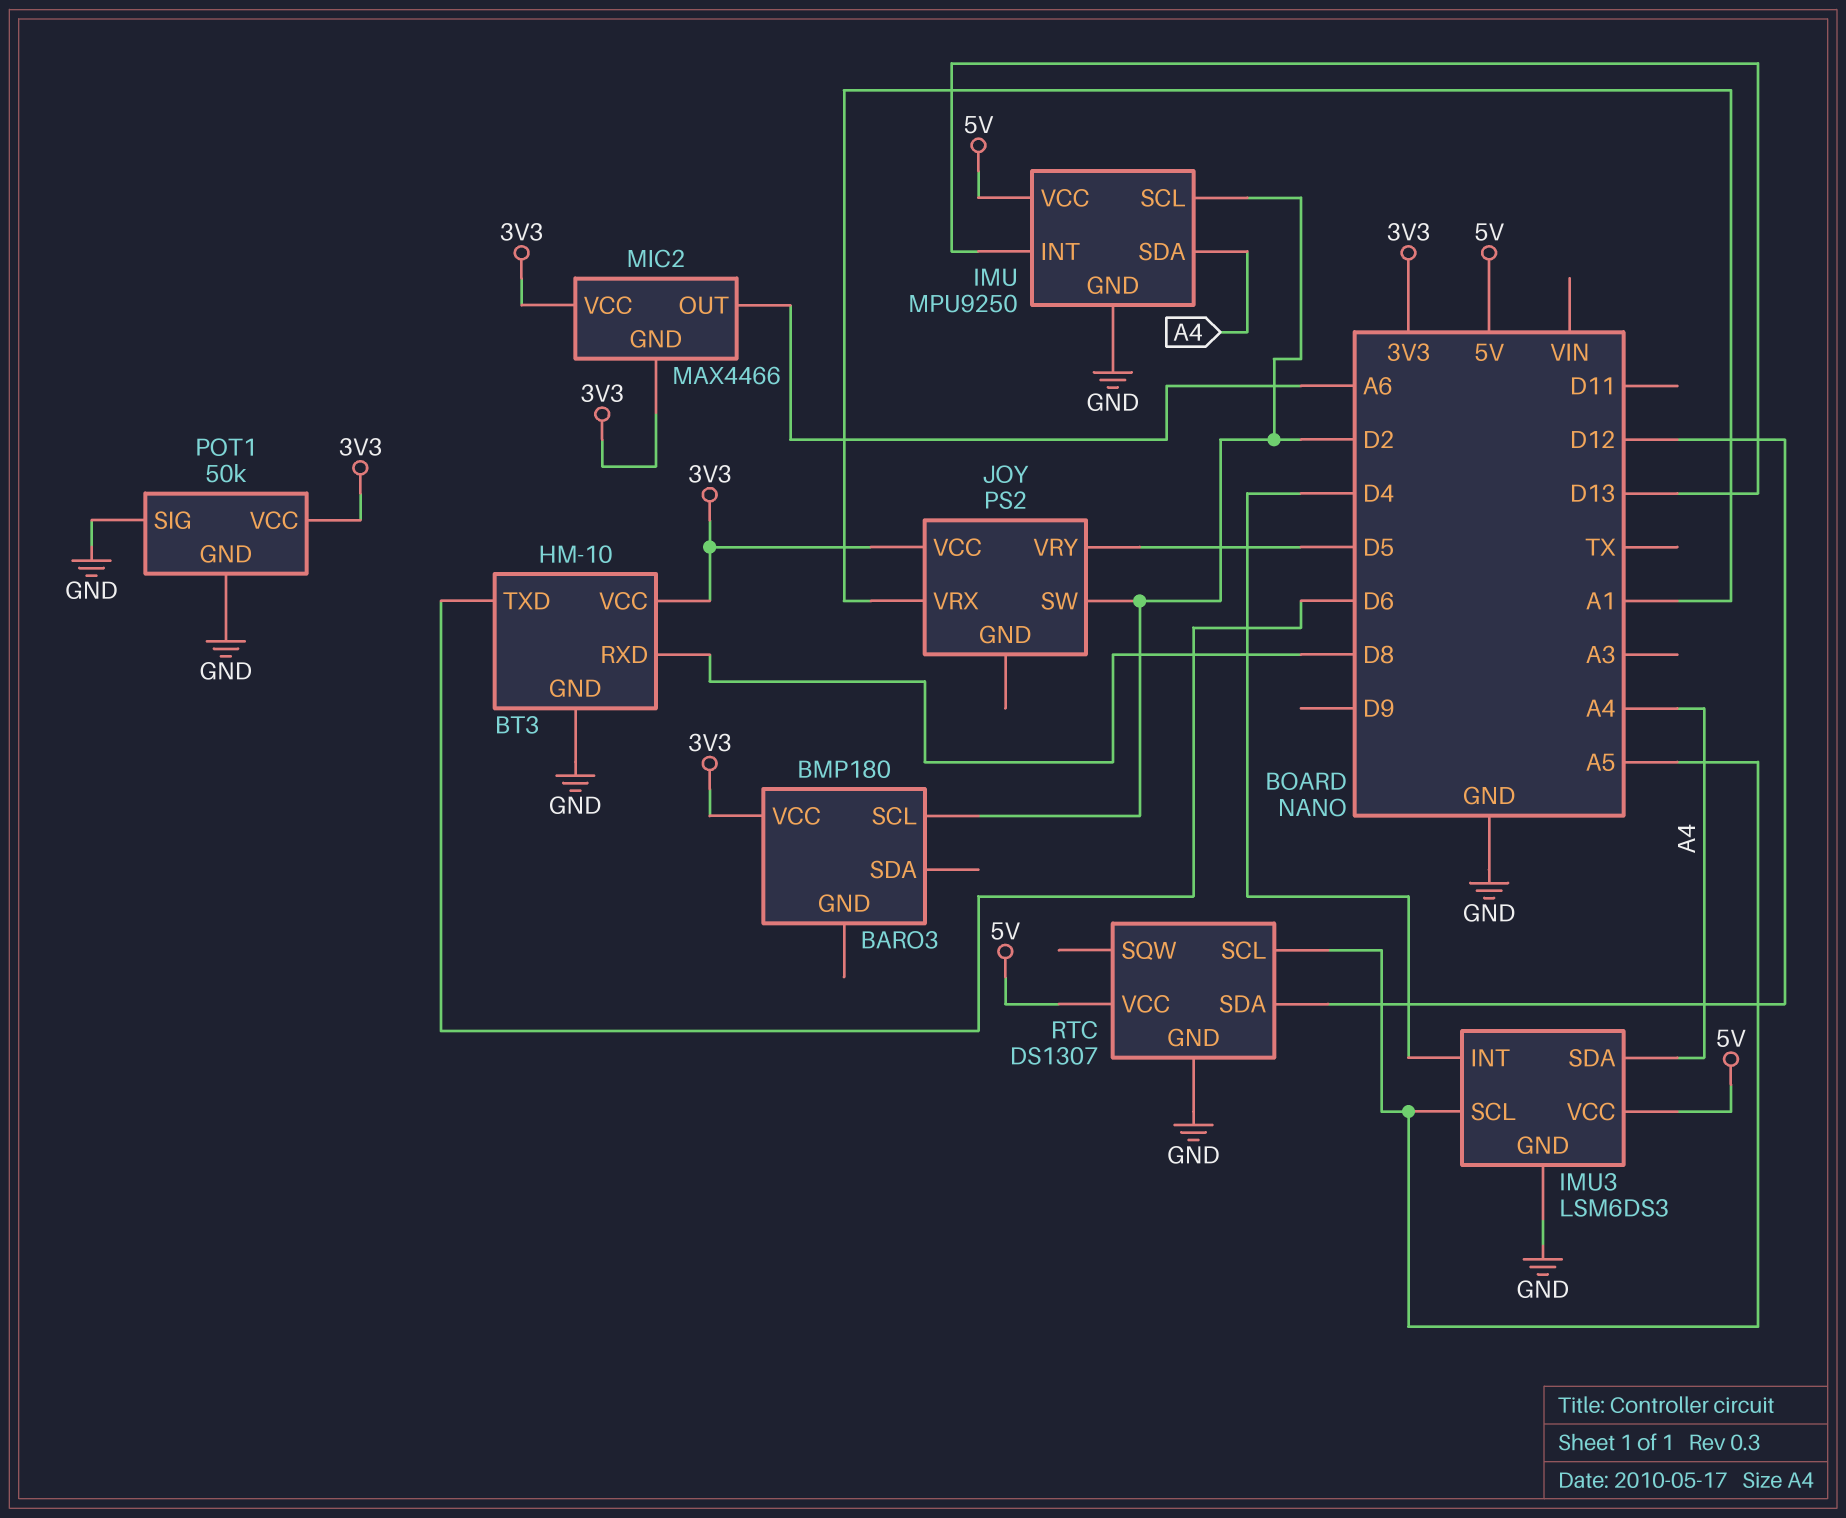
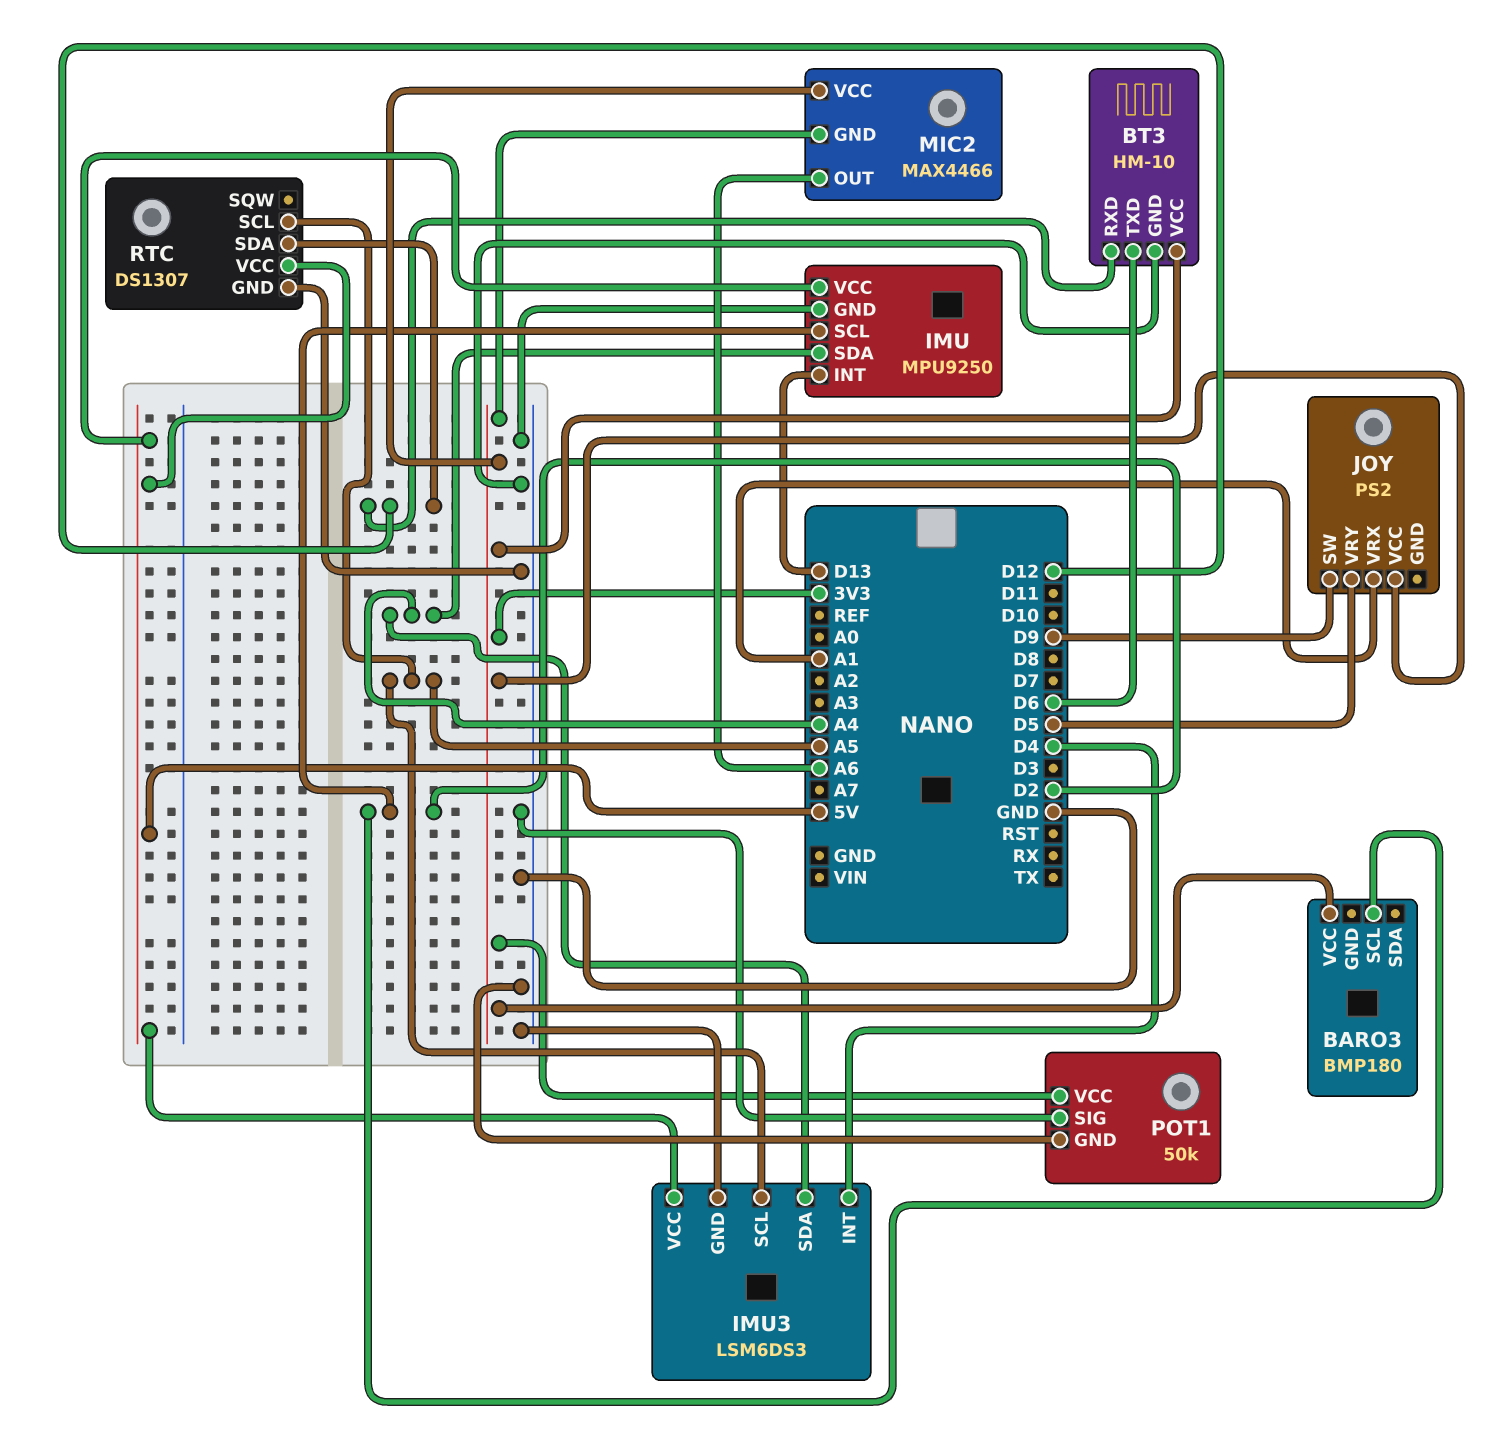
BT3 pin RXD: D8 -> D12
JOY pin SW: D2 -> D9

